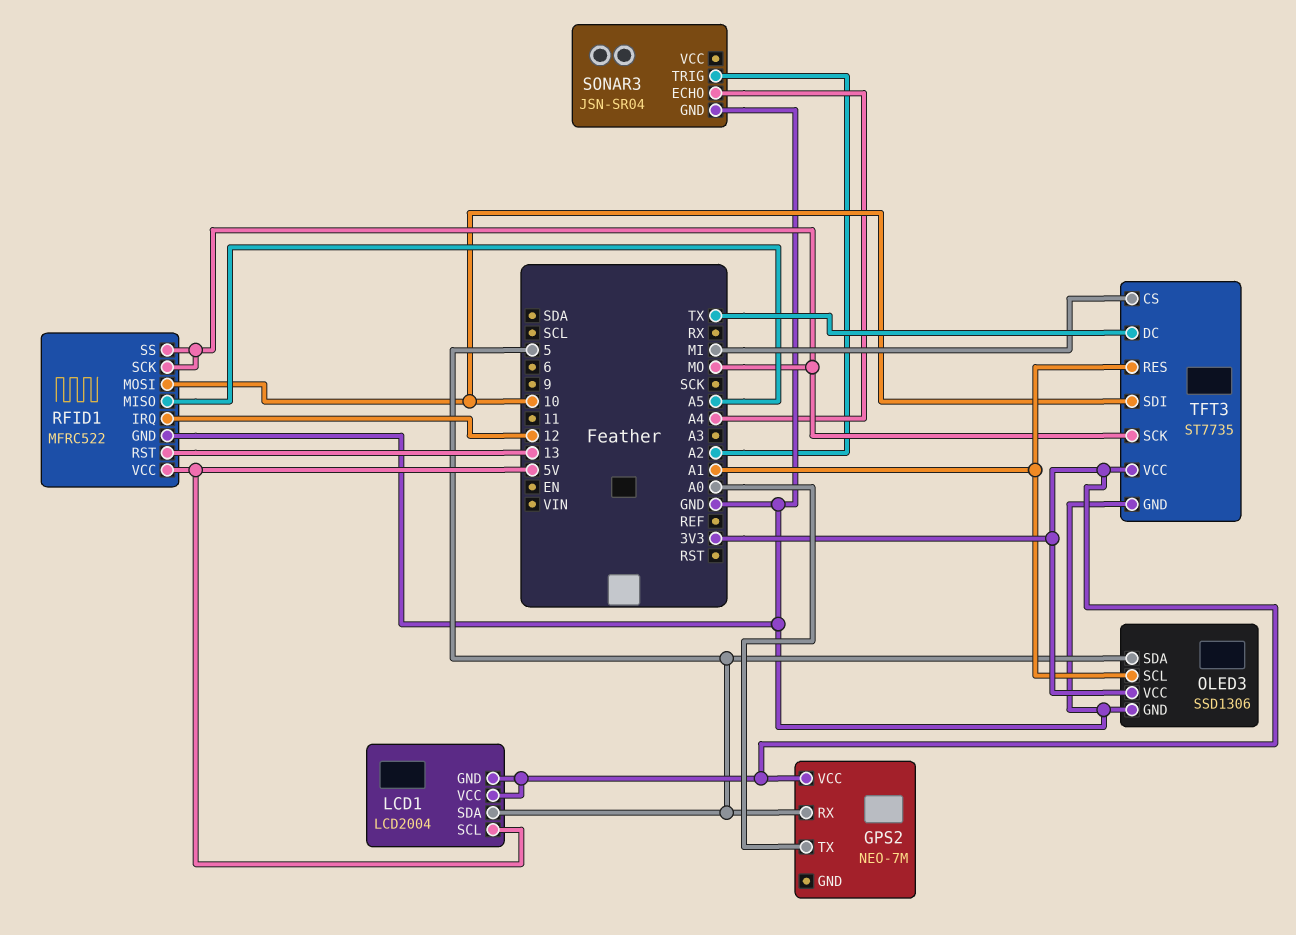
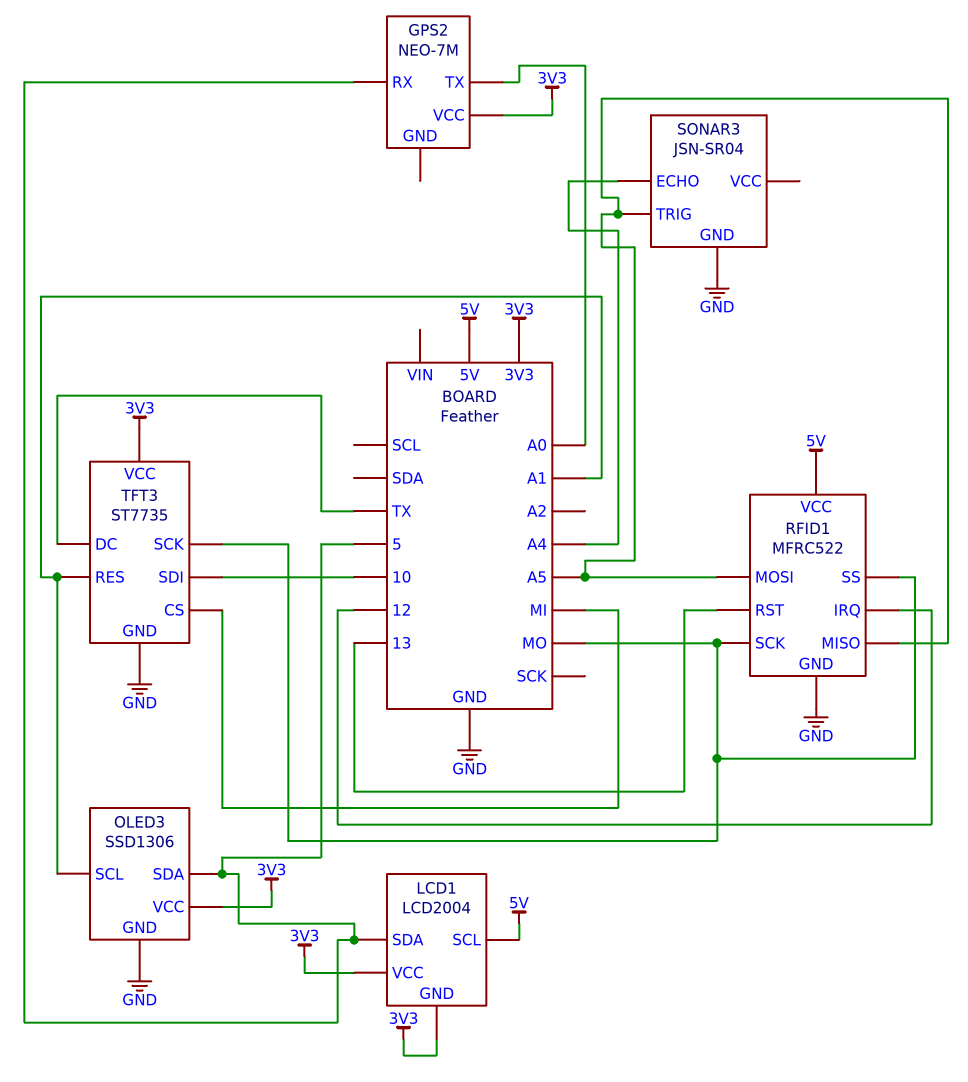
RFID1 pin MOSI: 10 -> A5
SONAR3 pin TRIG: A2 -> A5

